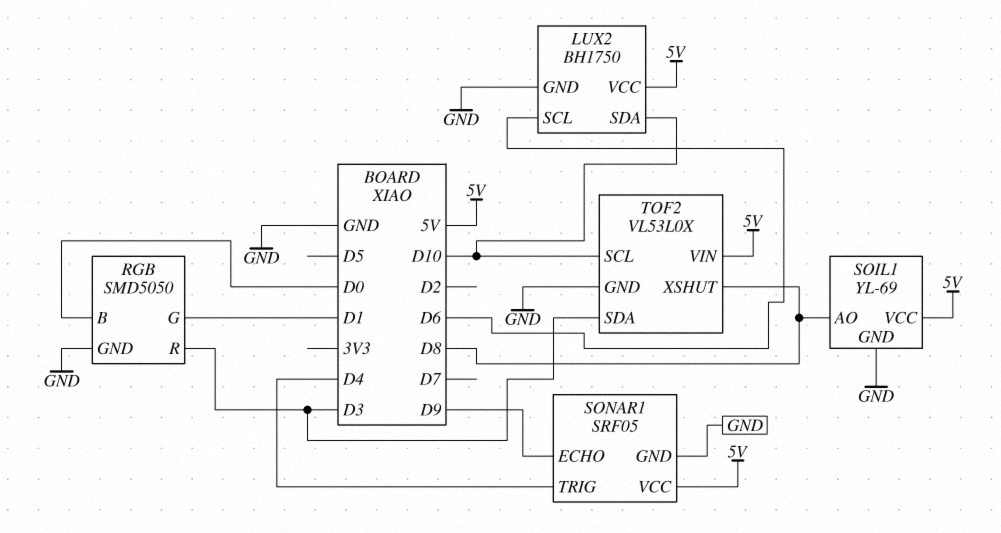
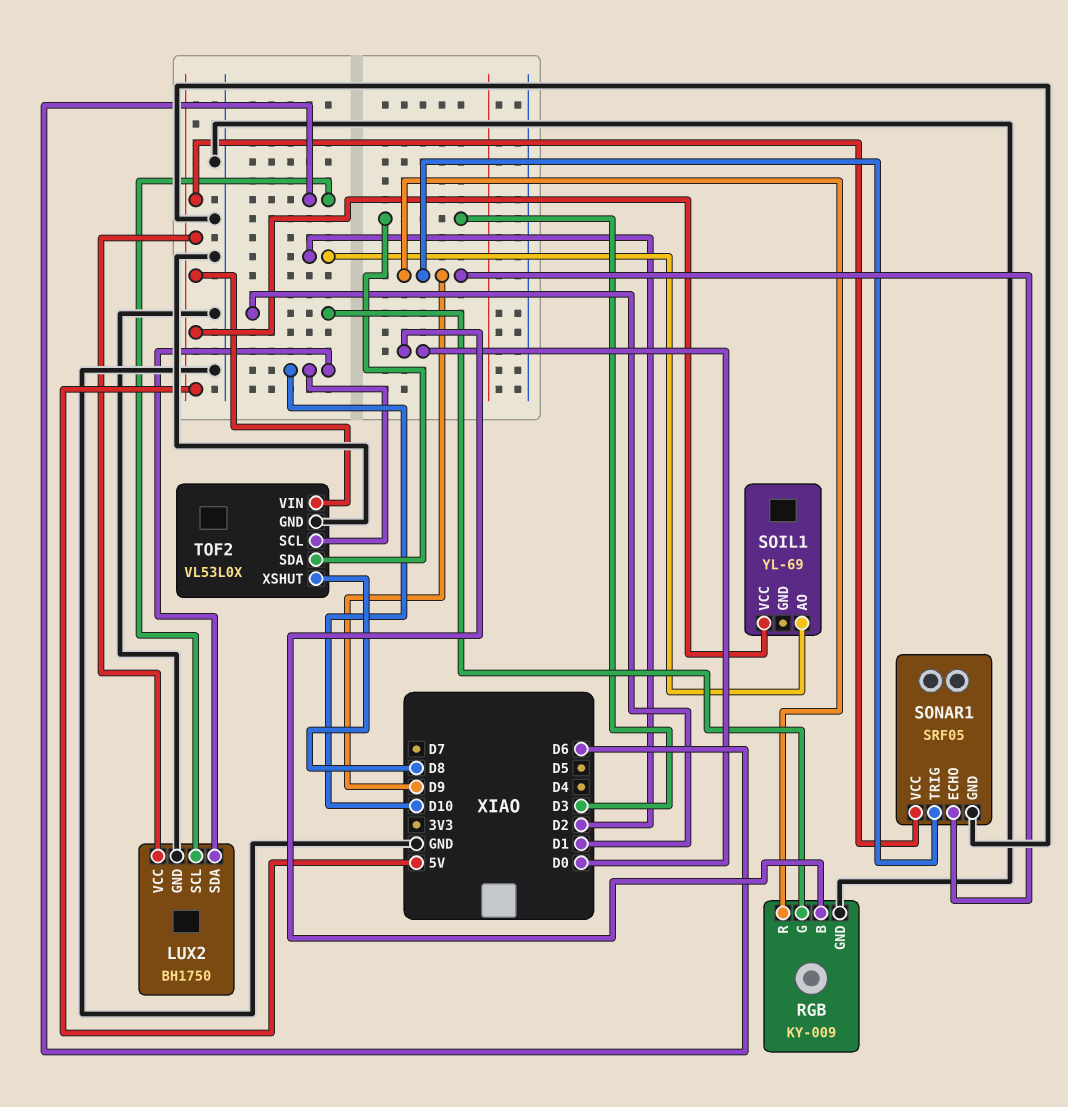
RGB: SMD5050 -> KY-009
RGB pin R: D3 -> D9
SOIL1 pin AO: D8 -> D2
SOIL1 pin GND: GND -> none
SONAR1 pin TRIG: D4 -> D9

